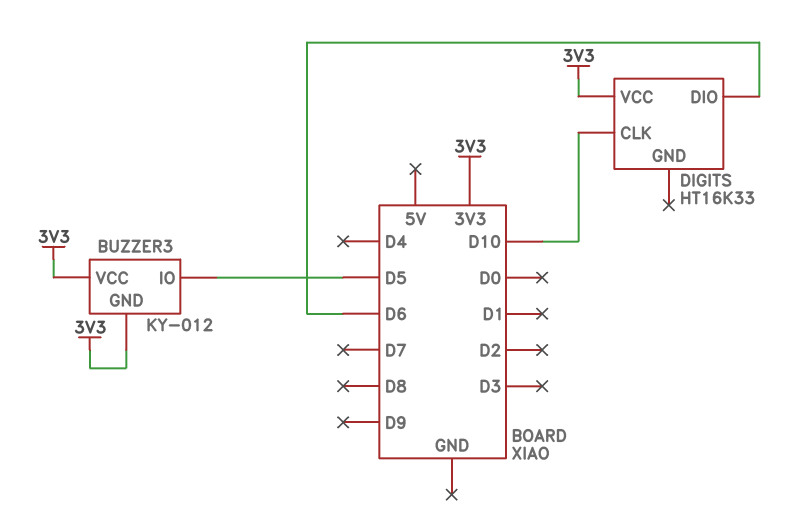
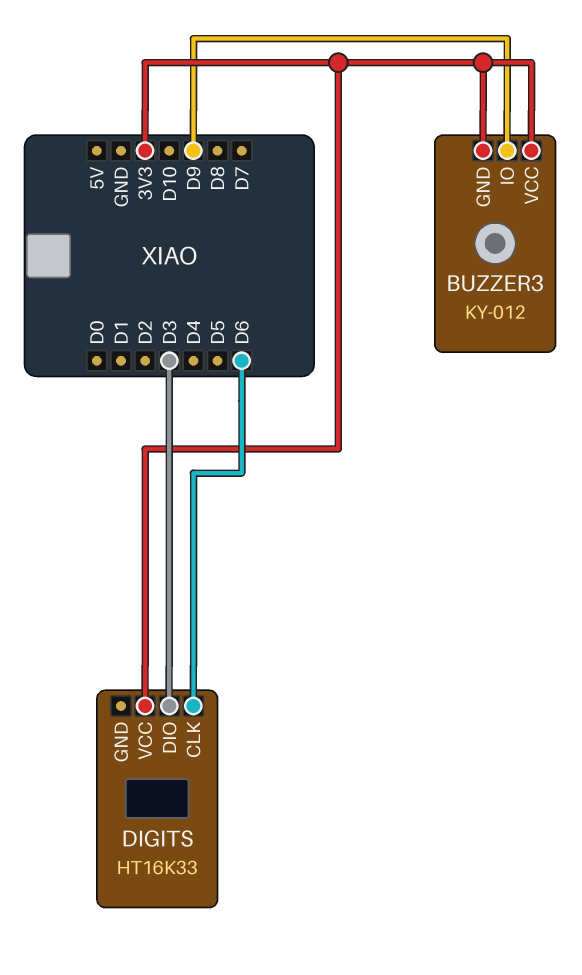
BUZZER3 pin IO: D5 -> D9
DIGITS pin CLK: D10 -> D6
DIGITS pin DIO: D6 -> D3

